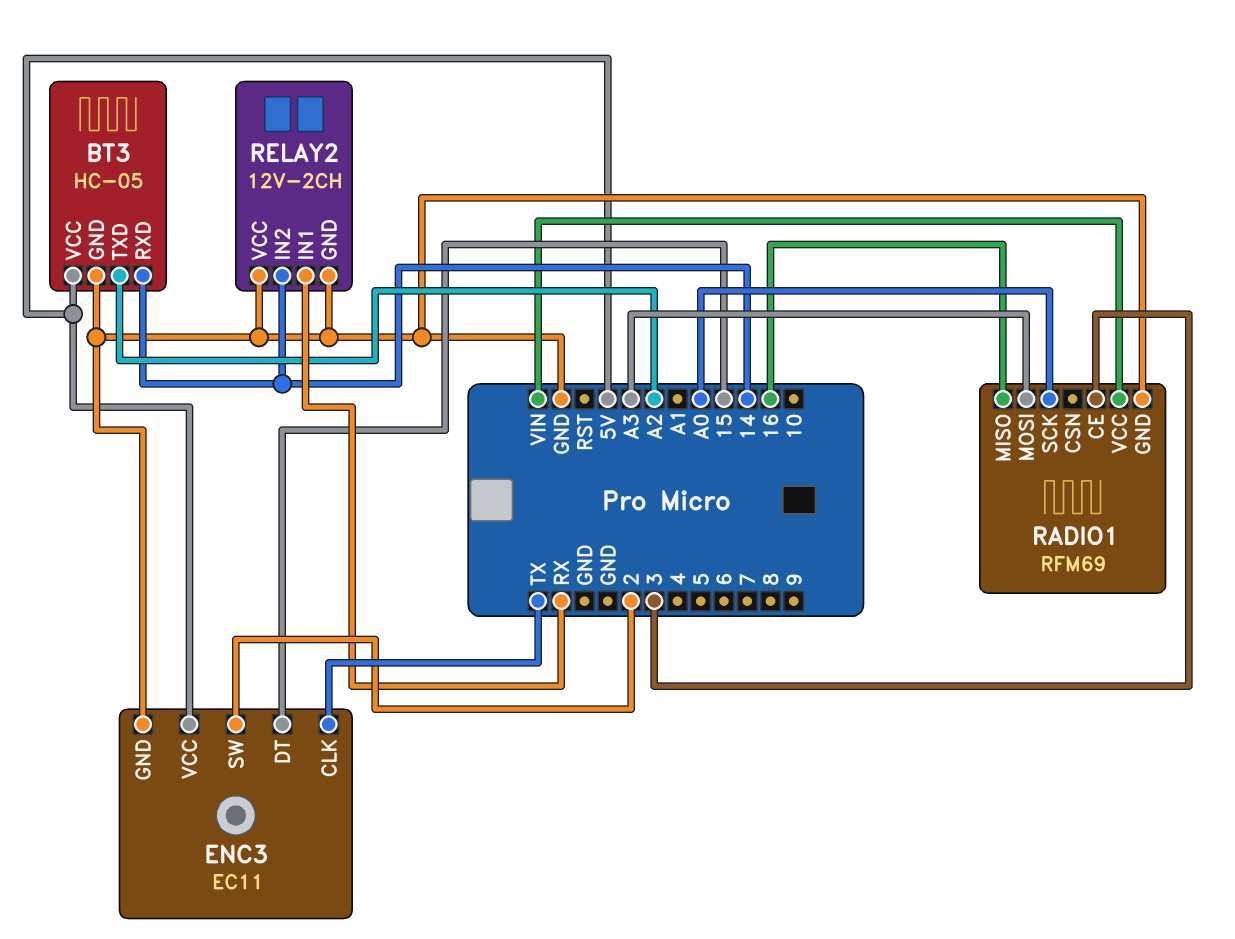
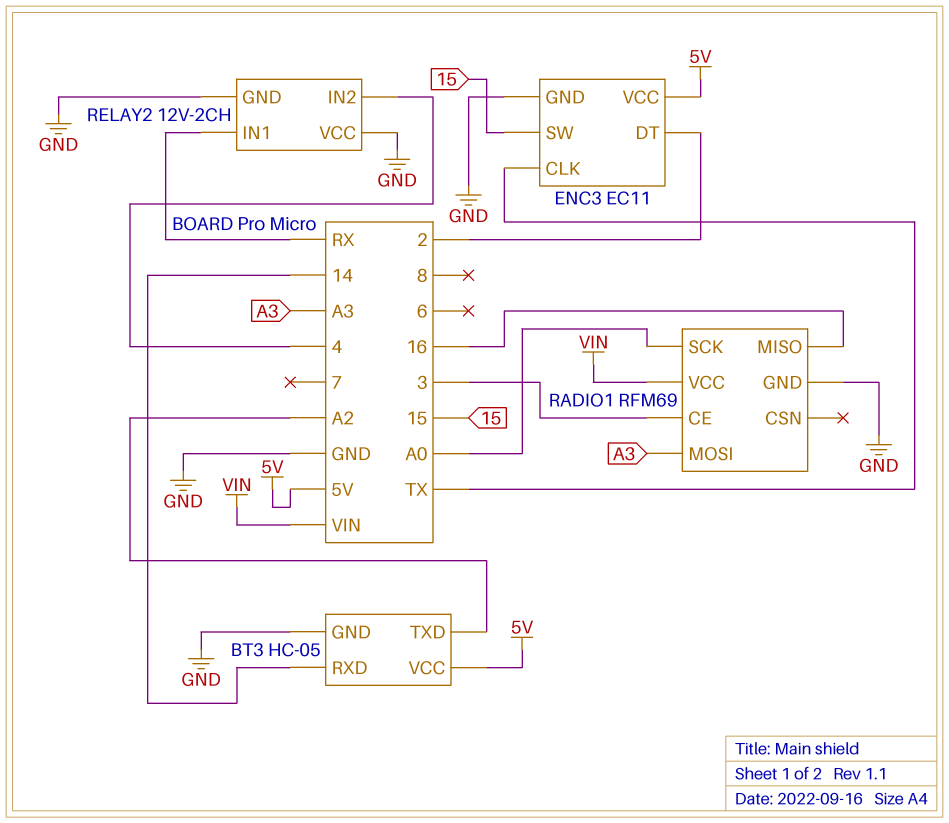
ENC3 pin DT: 15 -> 2
ENC3 pin SW: 2 -> 15
RELAY2 pin IN2: 14 -> 4

